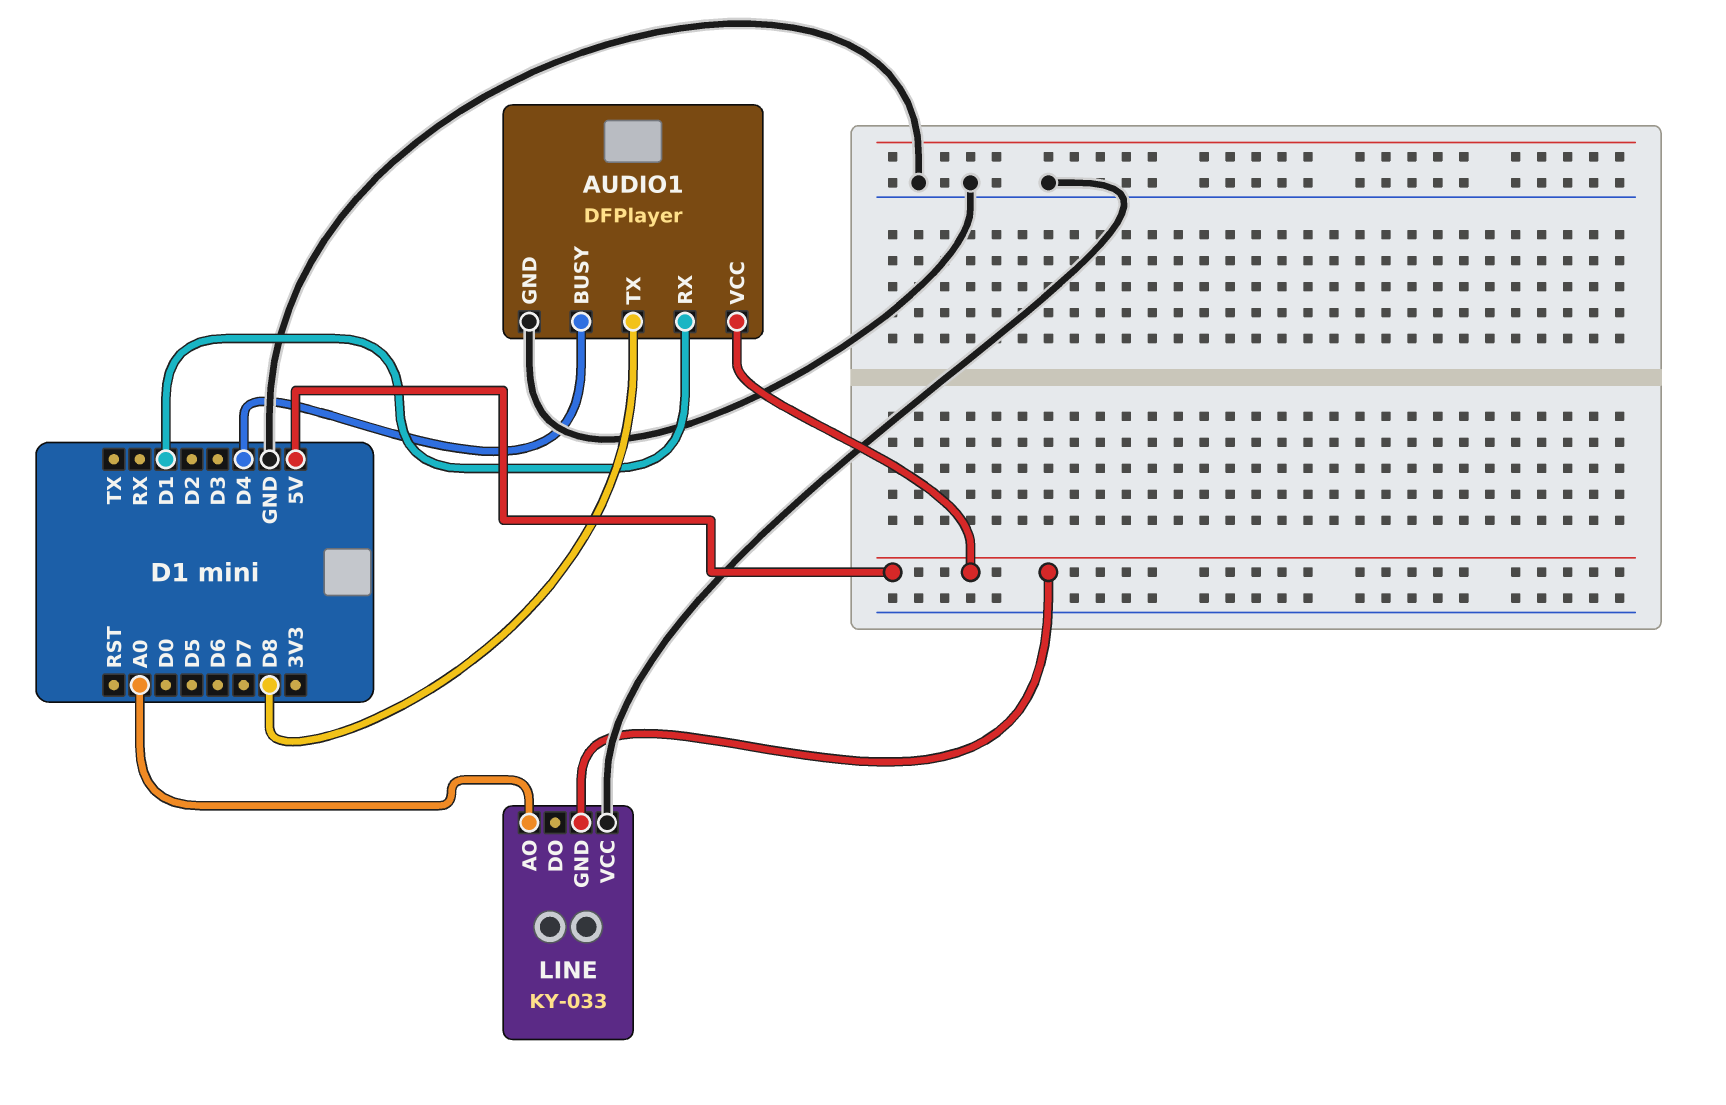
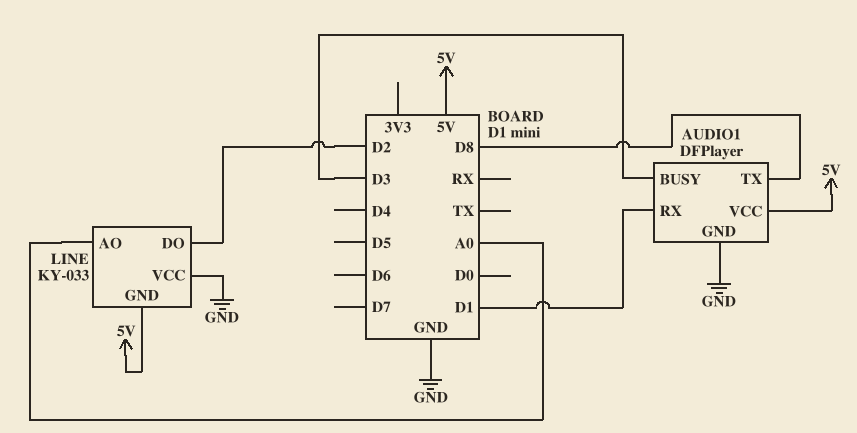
AUDIO1 pin BUSY: D4 -> D3
LINE pin DO: none -> D2

